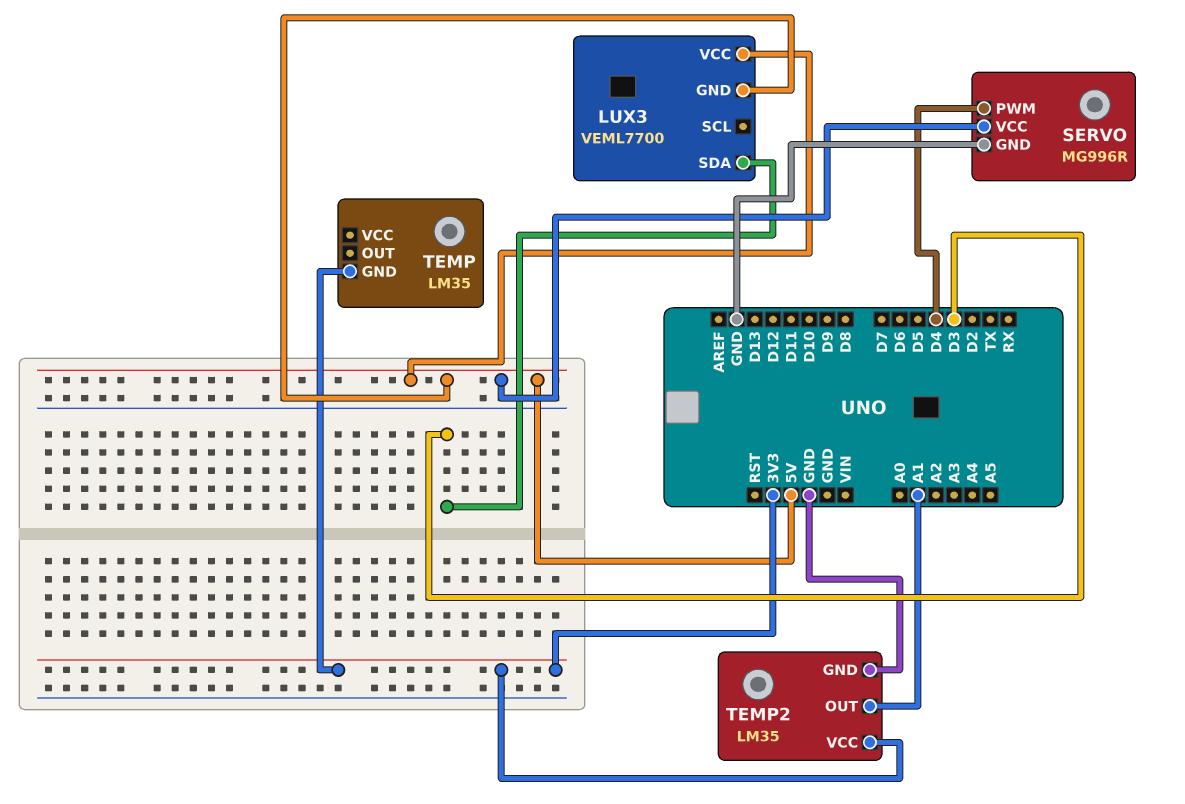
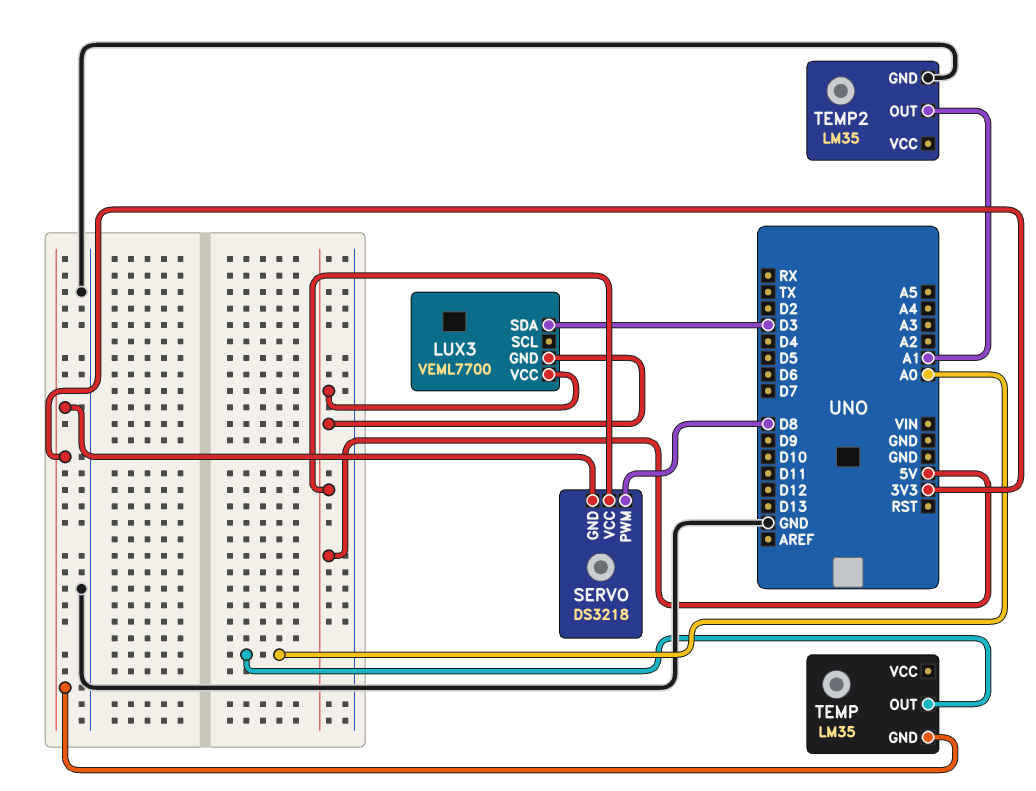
SERVO: MG996R -> DS3218
SERVO pin GND: GND -> 3V3
SERVO pin PWM: D4 -> D8
TEMP pin OUT: none -> A0
TEMP2 pin VCC: 3V3 -> none

